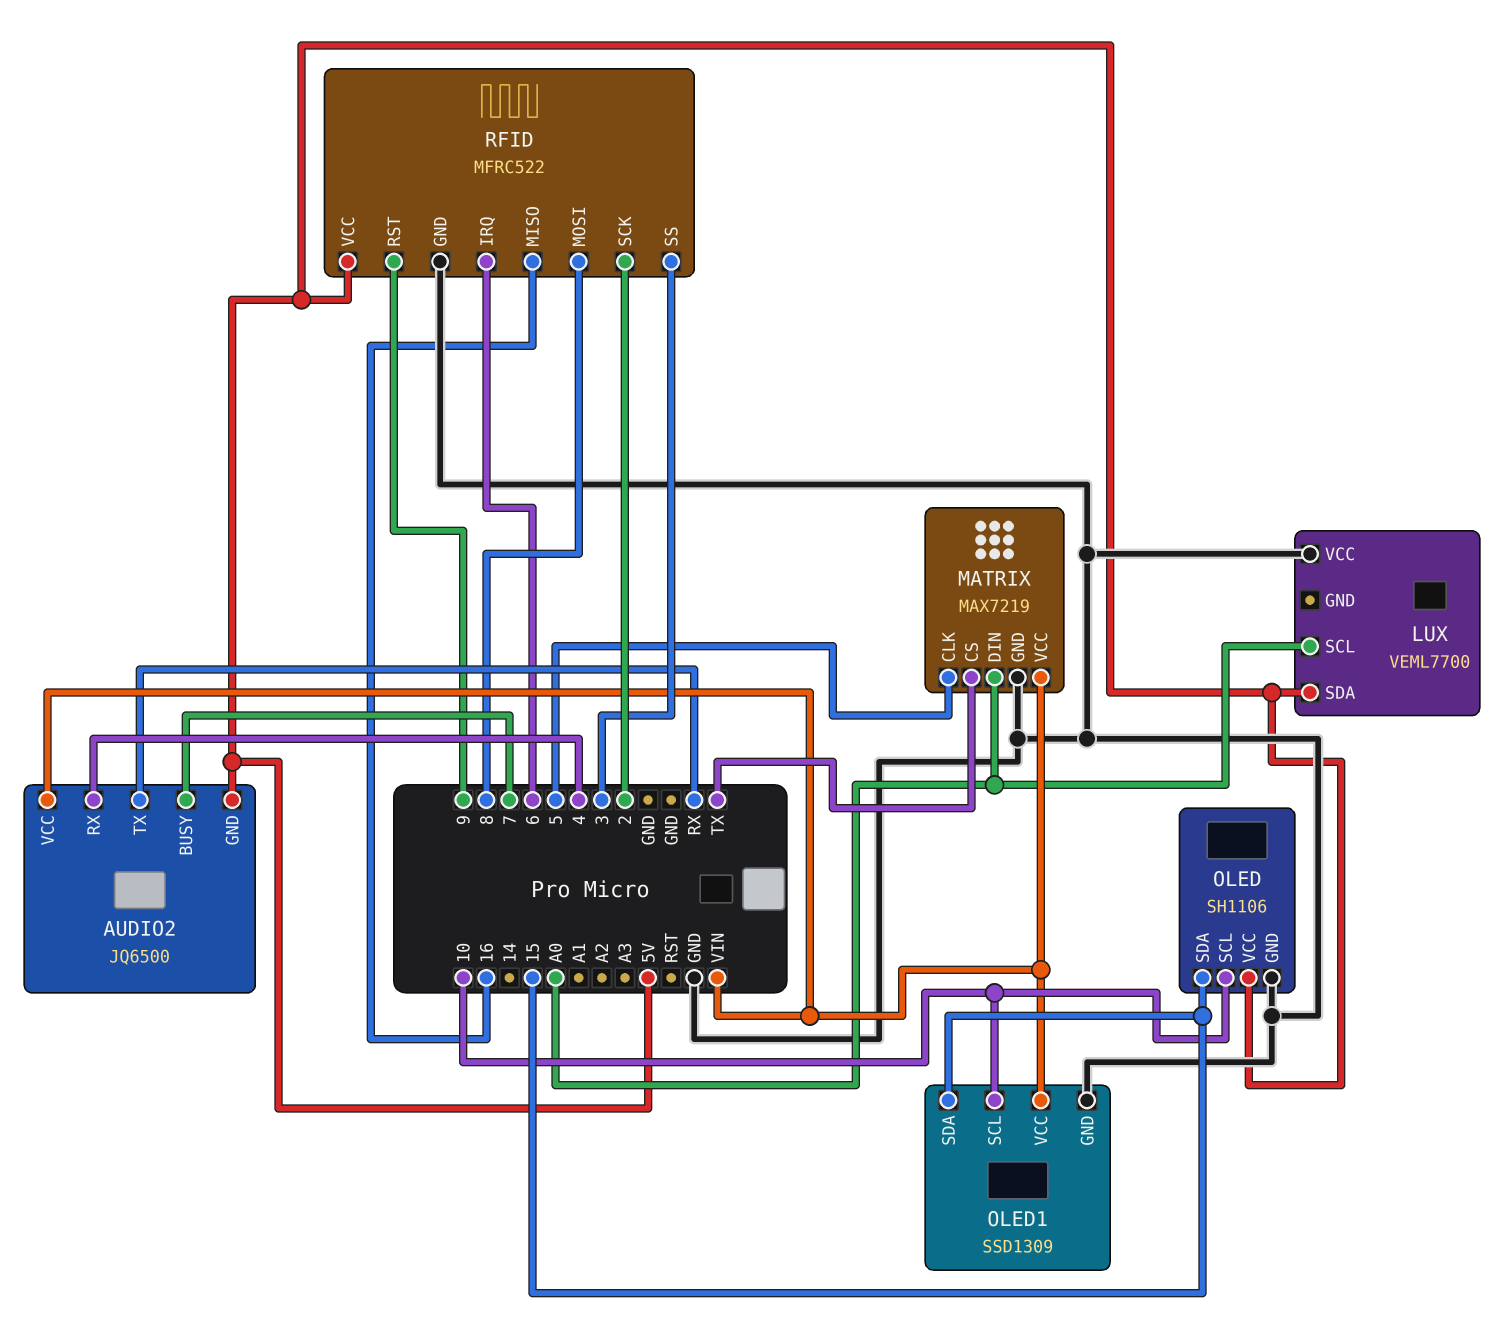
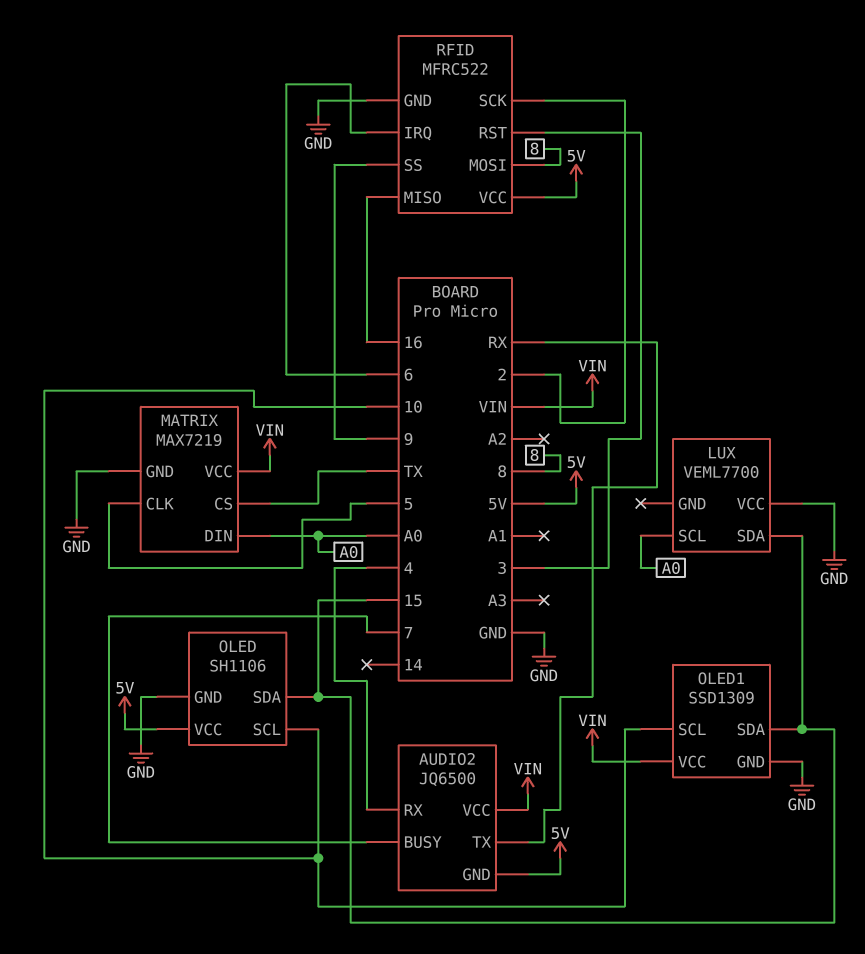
LUX pin SDA: 5V -> 15
RFID pin RST: 9 -> 3
RFID pin SS: 3 -> 9

